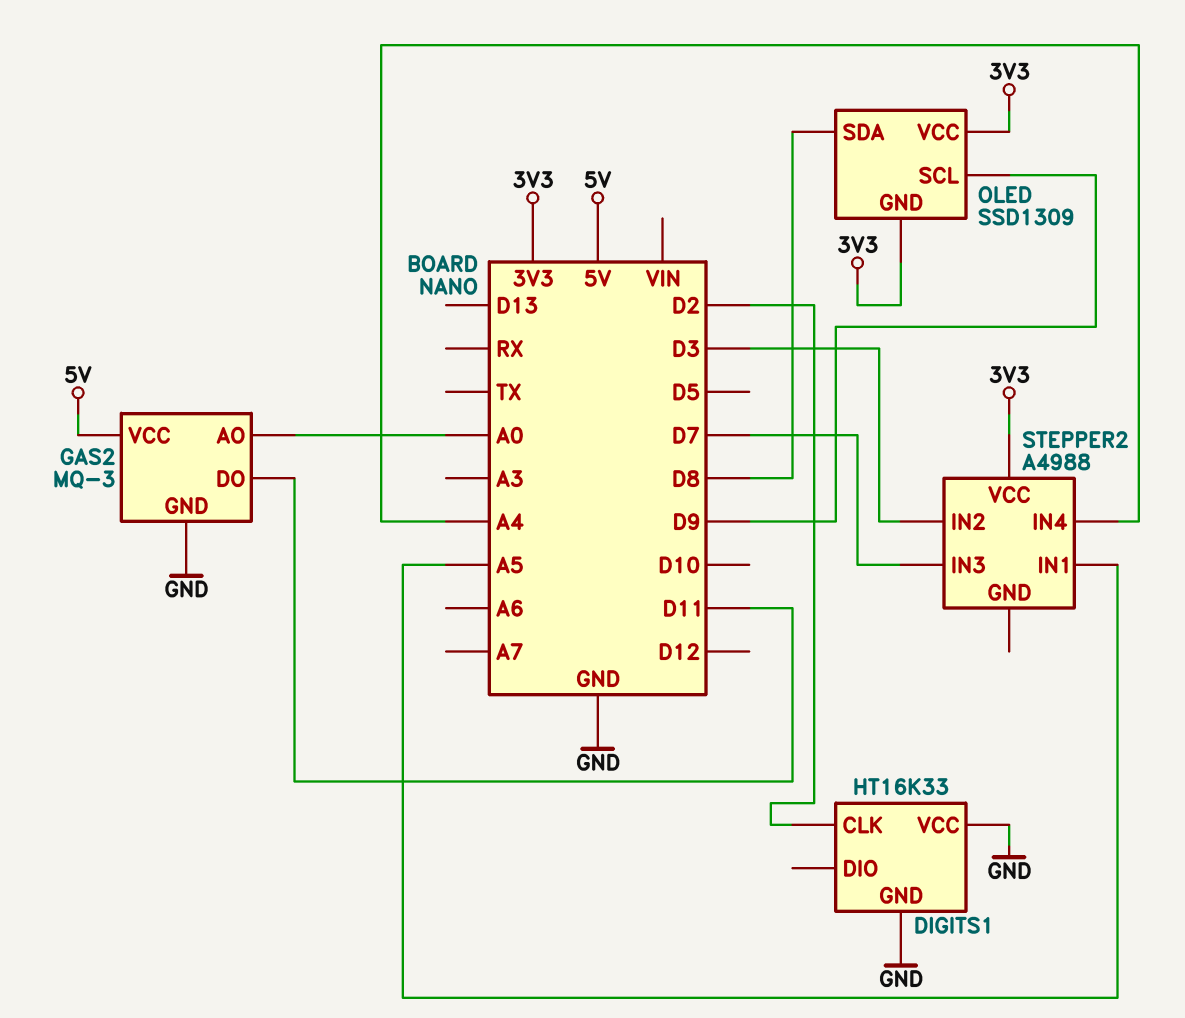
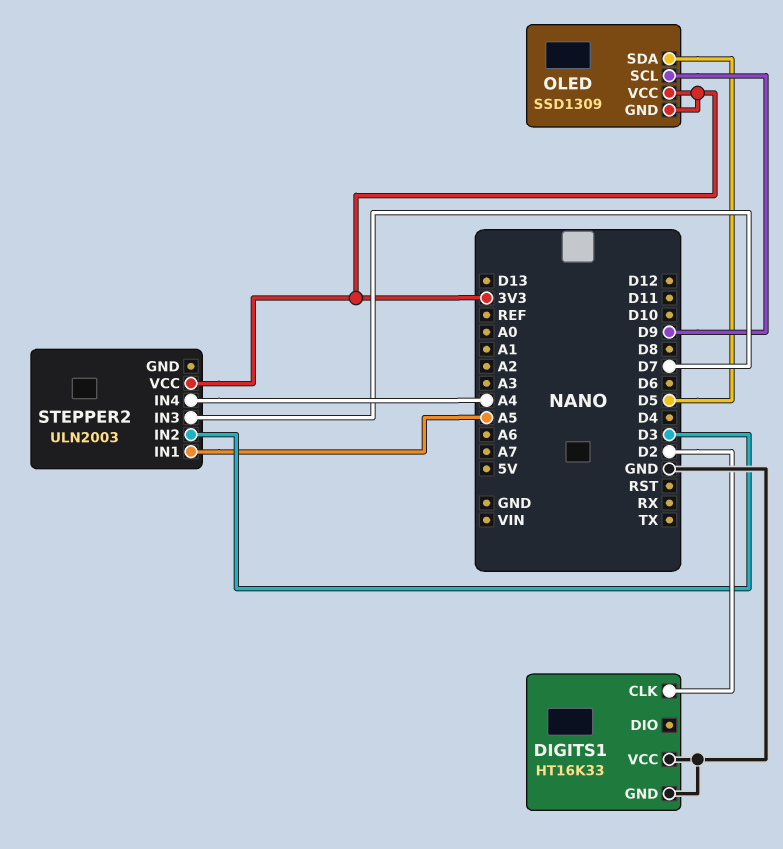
GAS2: MQ-3 -> none
GAS2 pin AO: A0 -> none
GAS2 pin DO: D11 -> none
GAS2 pin GND: GND -> none
GAS2 pin VCC: 5V -> none
OLED pin SDA: D8 -> D5
STEPPER2: A4988 -> ULN2003

